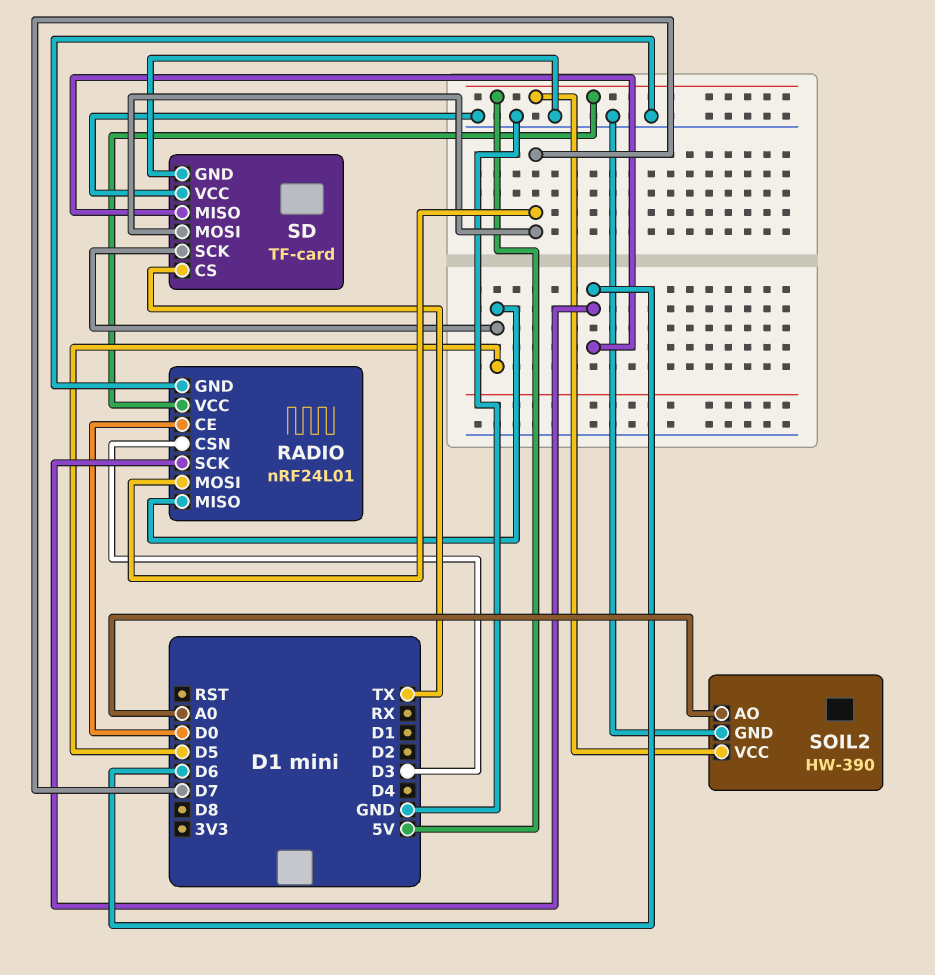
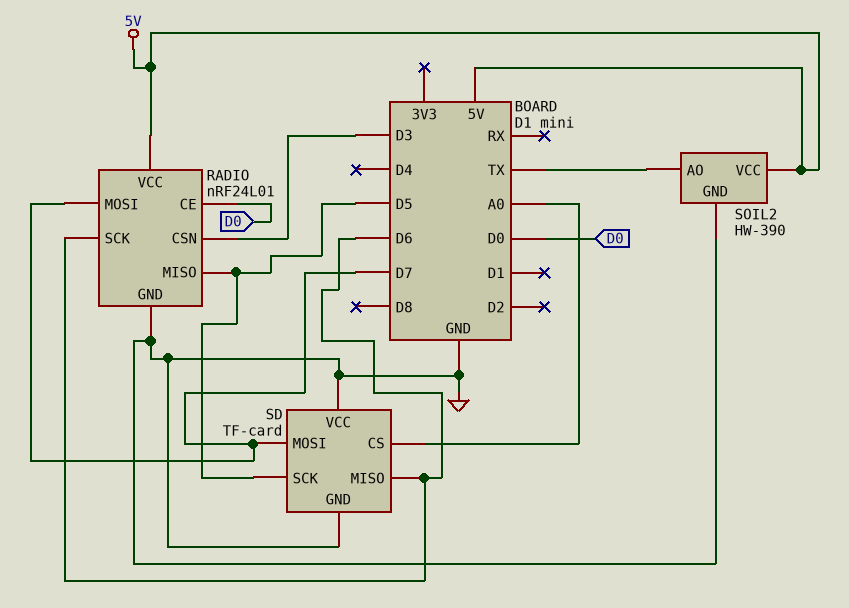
SD pin CS: TX -> A0
SOIL2 pin AO: A0 -> TX

